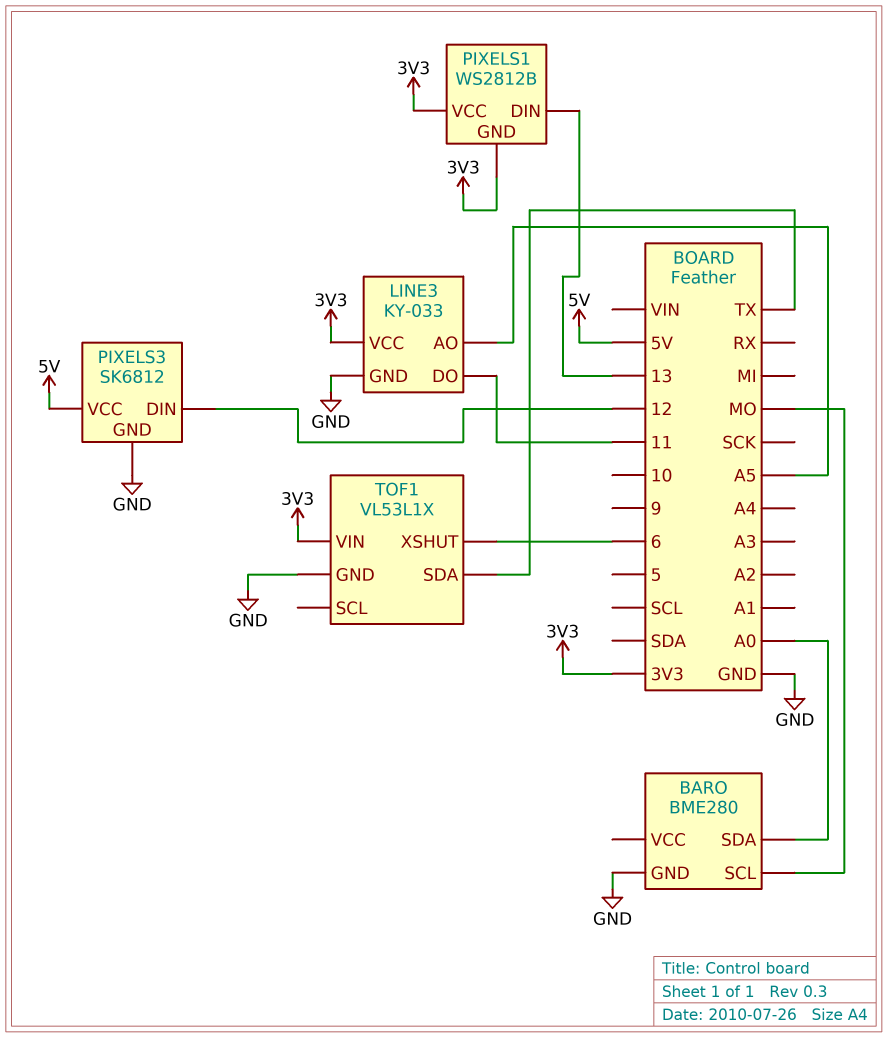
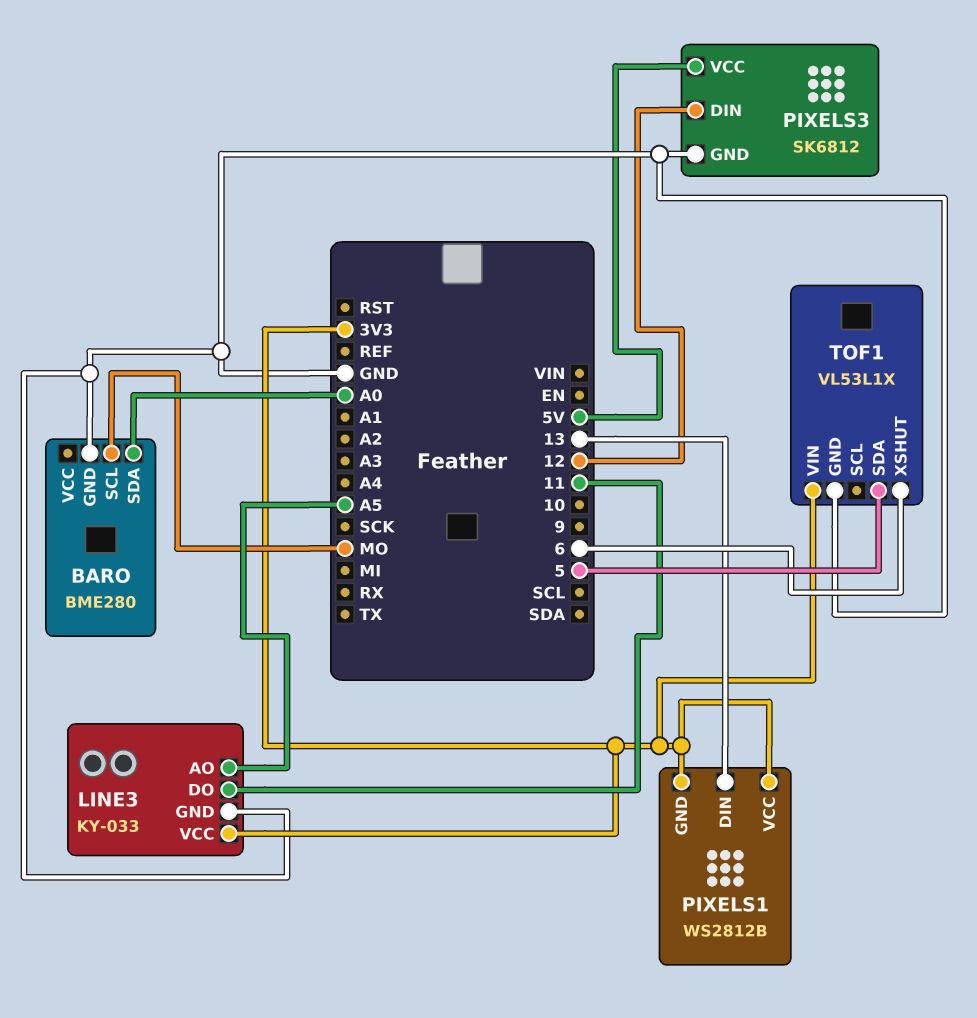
TOF1 pin SDA: TX -> 5

